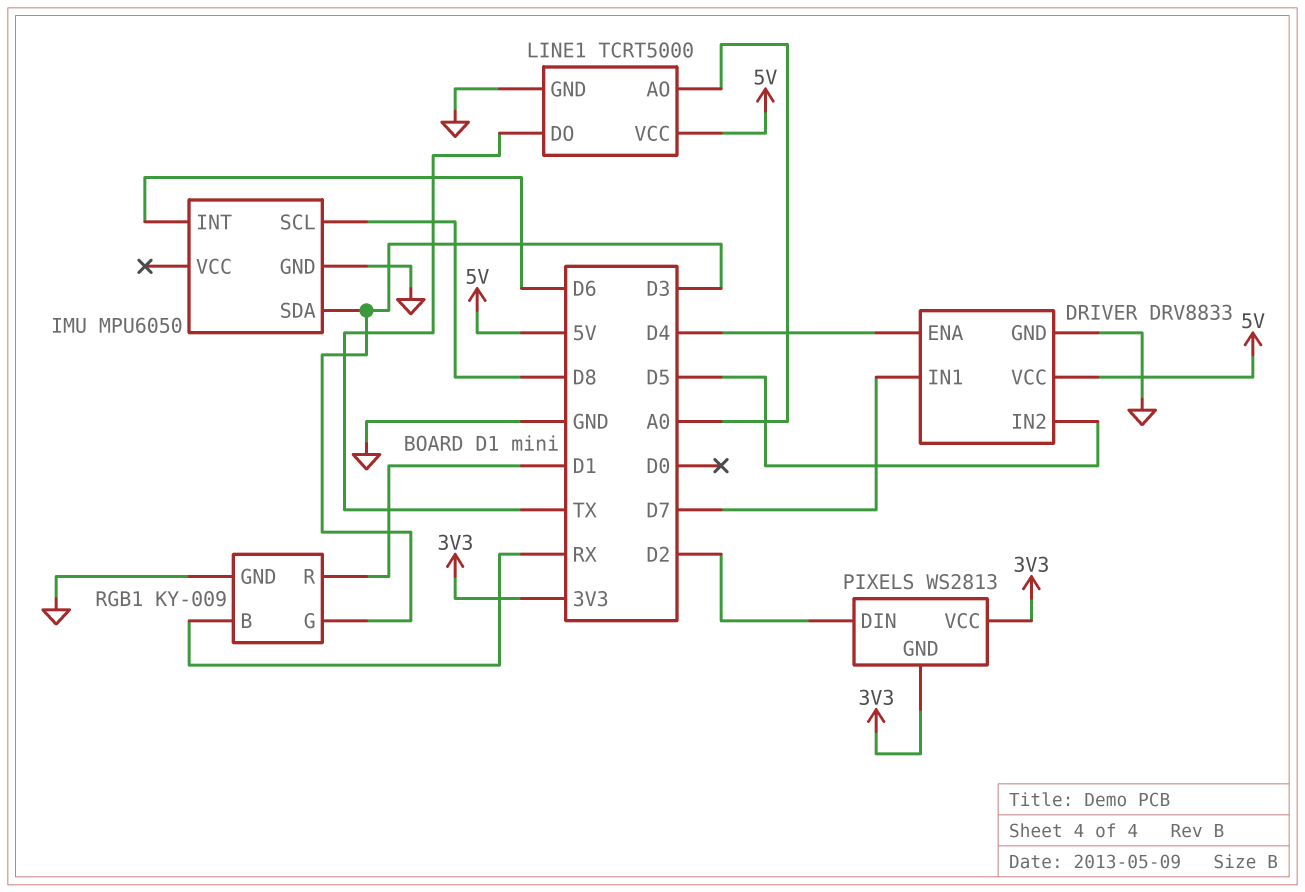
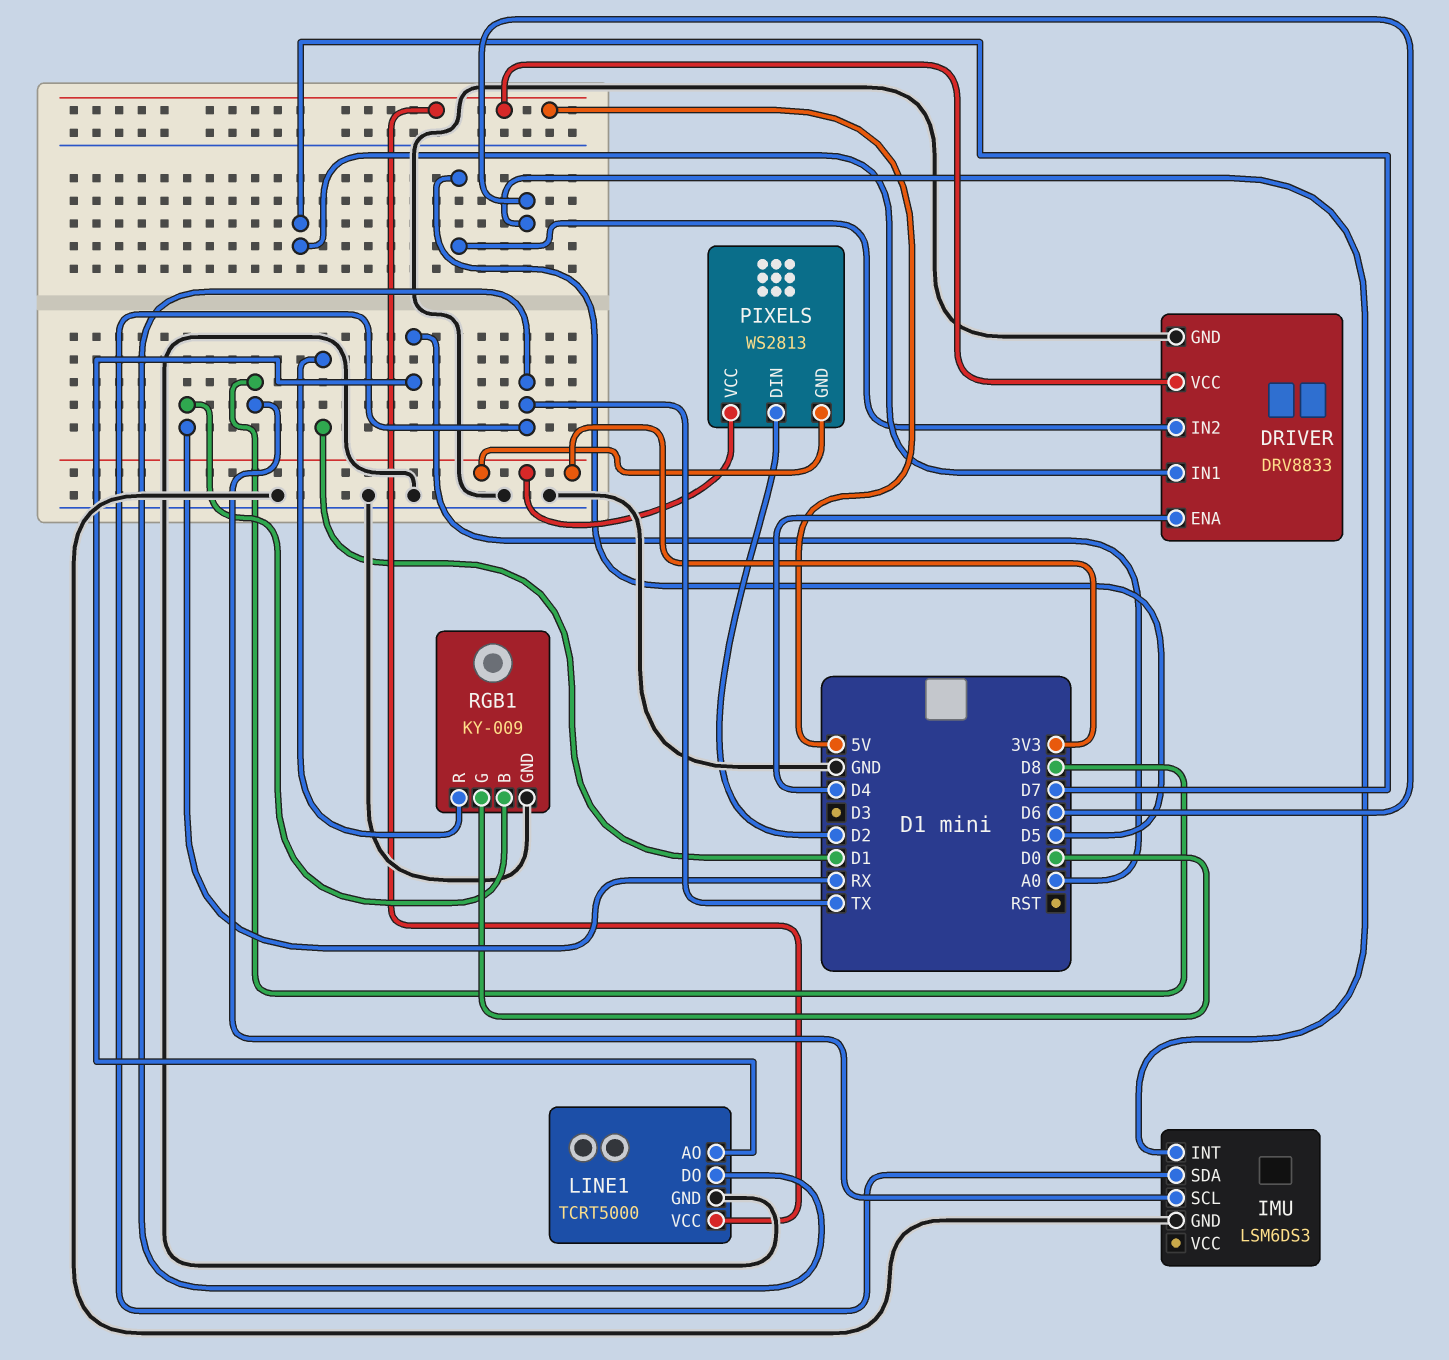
IMU: MPU6050 -> LSM6DS3
IMU pin SDA: D3 -> TX
RGB1 pin G: D3 -> D0

